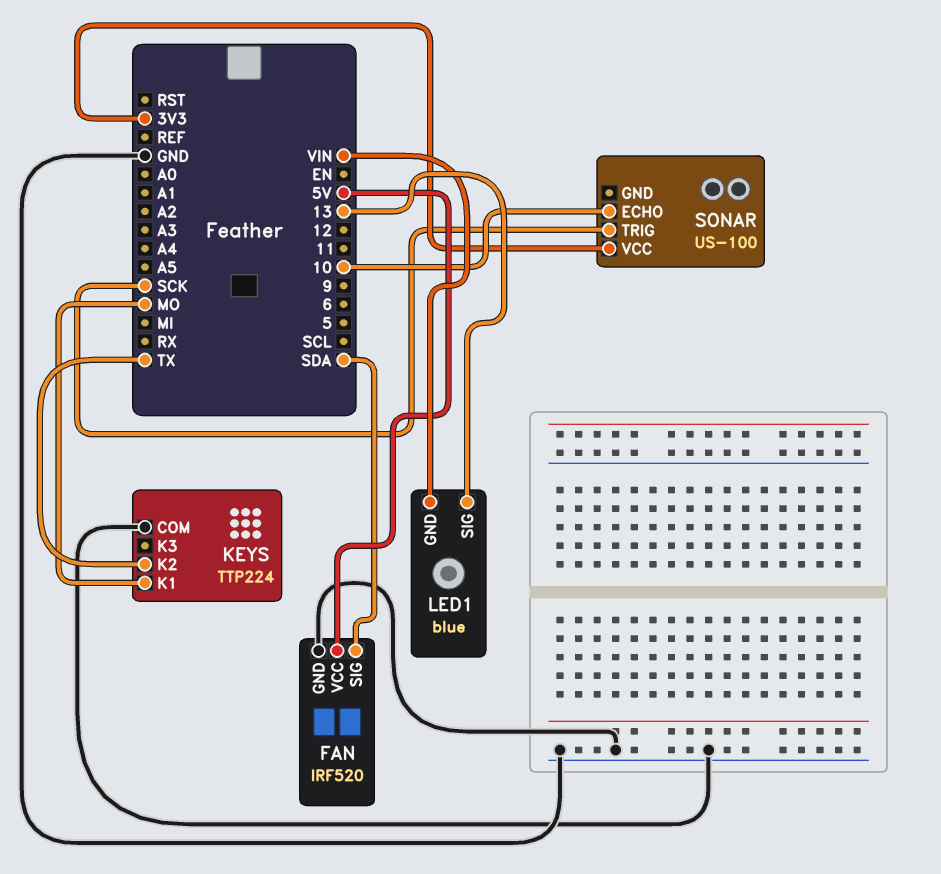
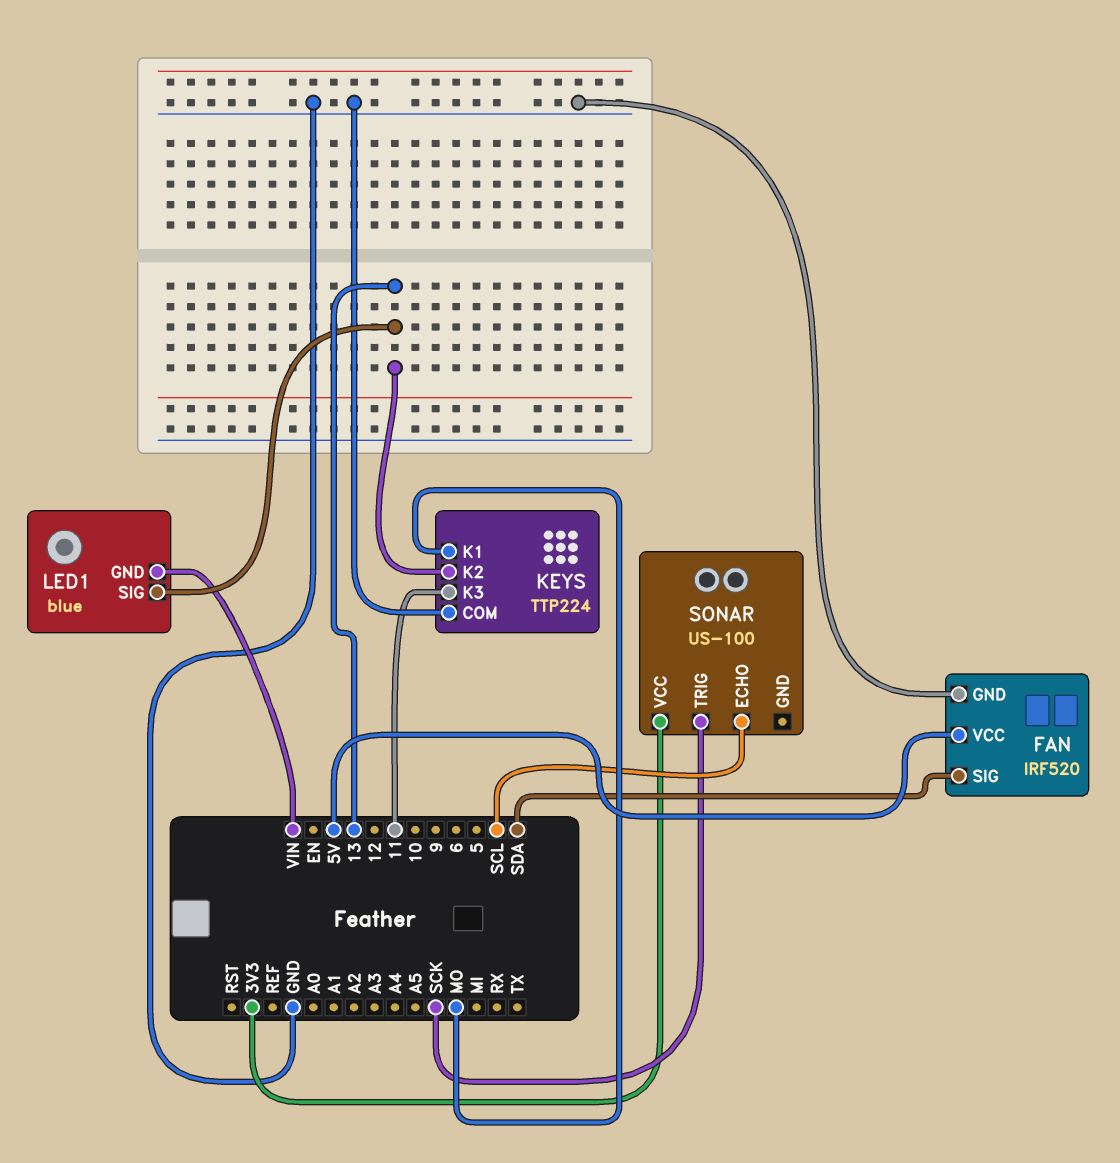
KEYS pin K2: TX -> 13
KEYS pin K3: none -> 11
SONAR pin ECHO: 10 -> SCL

